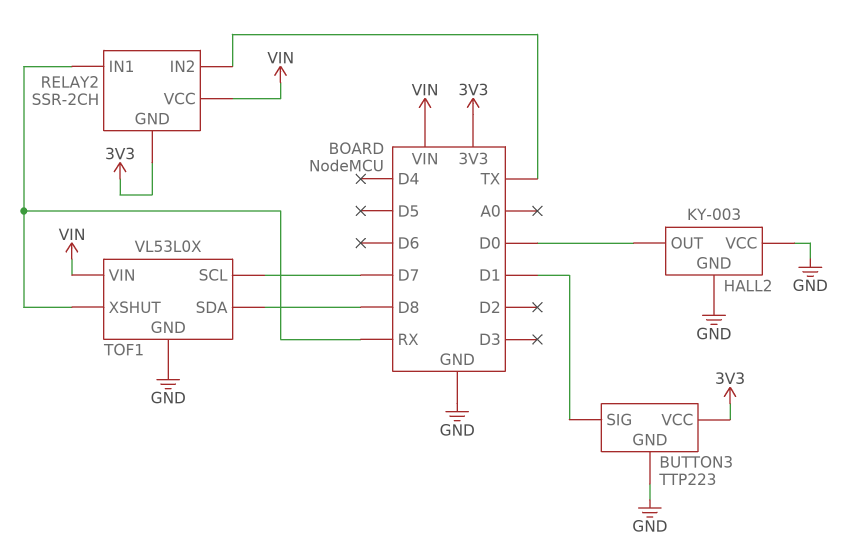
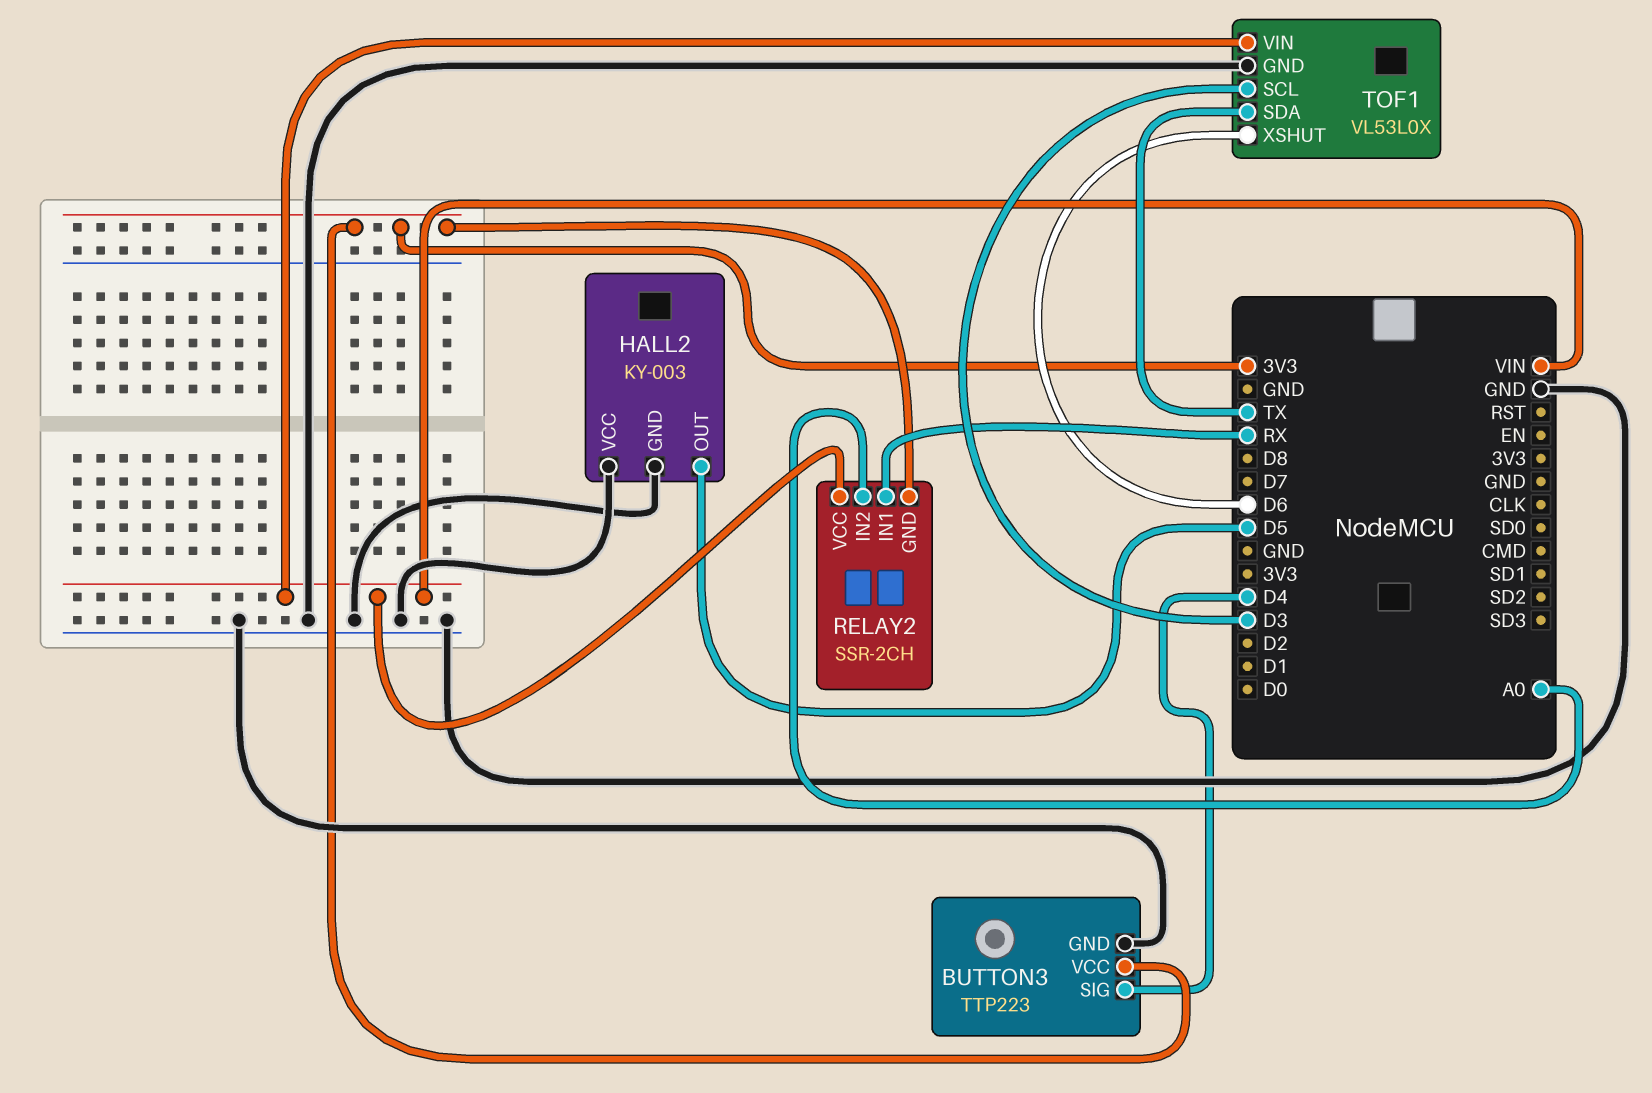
BUTTON3 pin SIG: D1 -> D4
HALL2 pin OUT: D0 -> D5
RELAY2 pin IN2: TX -> A0
TOF1 pin SCL: D7 -> D3
TOF1 pin SDA: D8 -> TX
TOF1 pin XSHUT: RX -> D6

